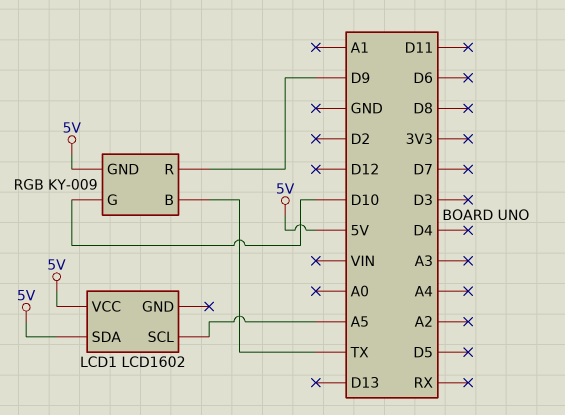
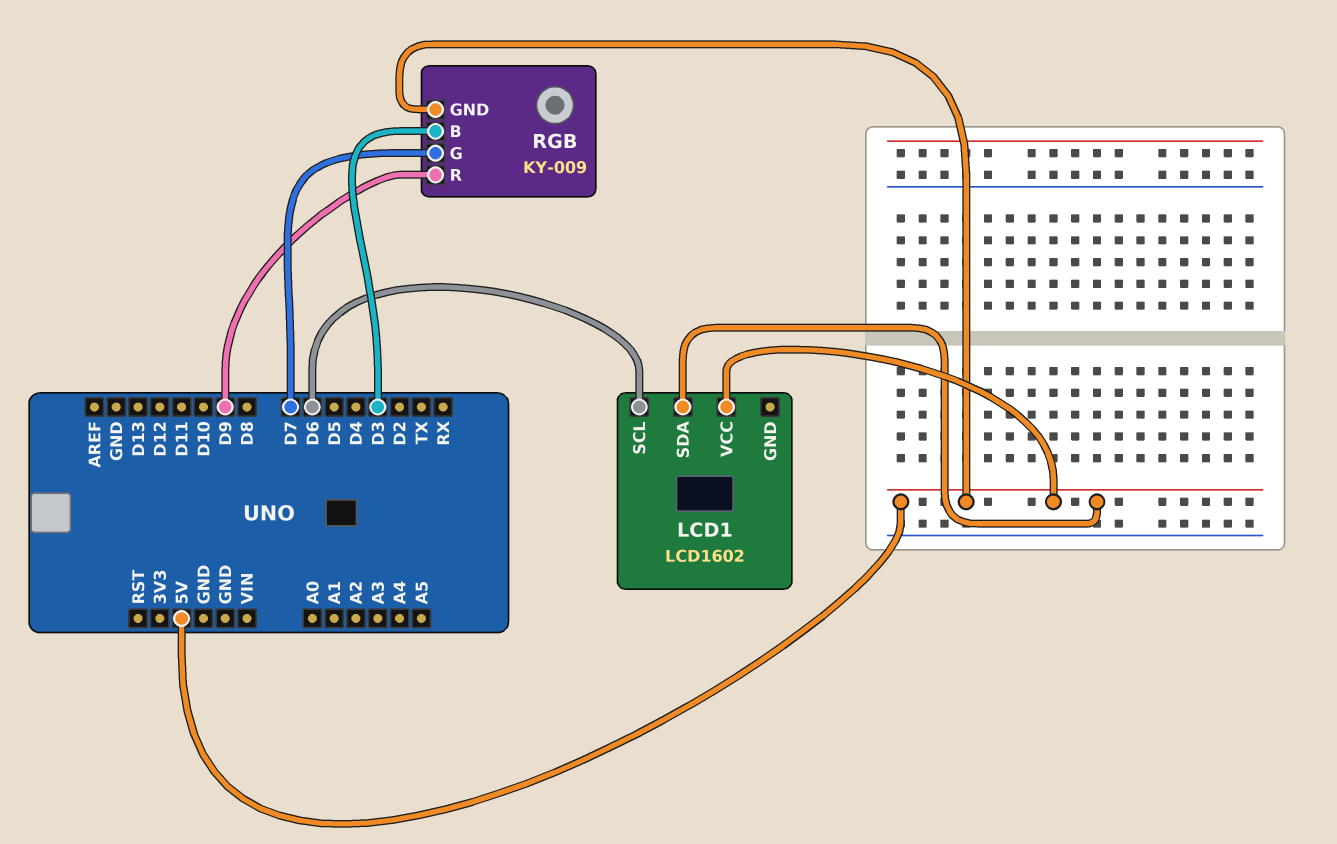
LCD1 pin SCL: A5 -> D6
RGB pin B: TX -> D3
RGB pin G: D10 -> D7

